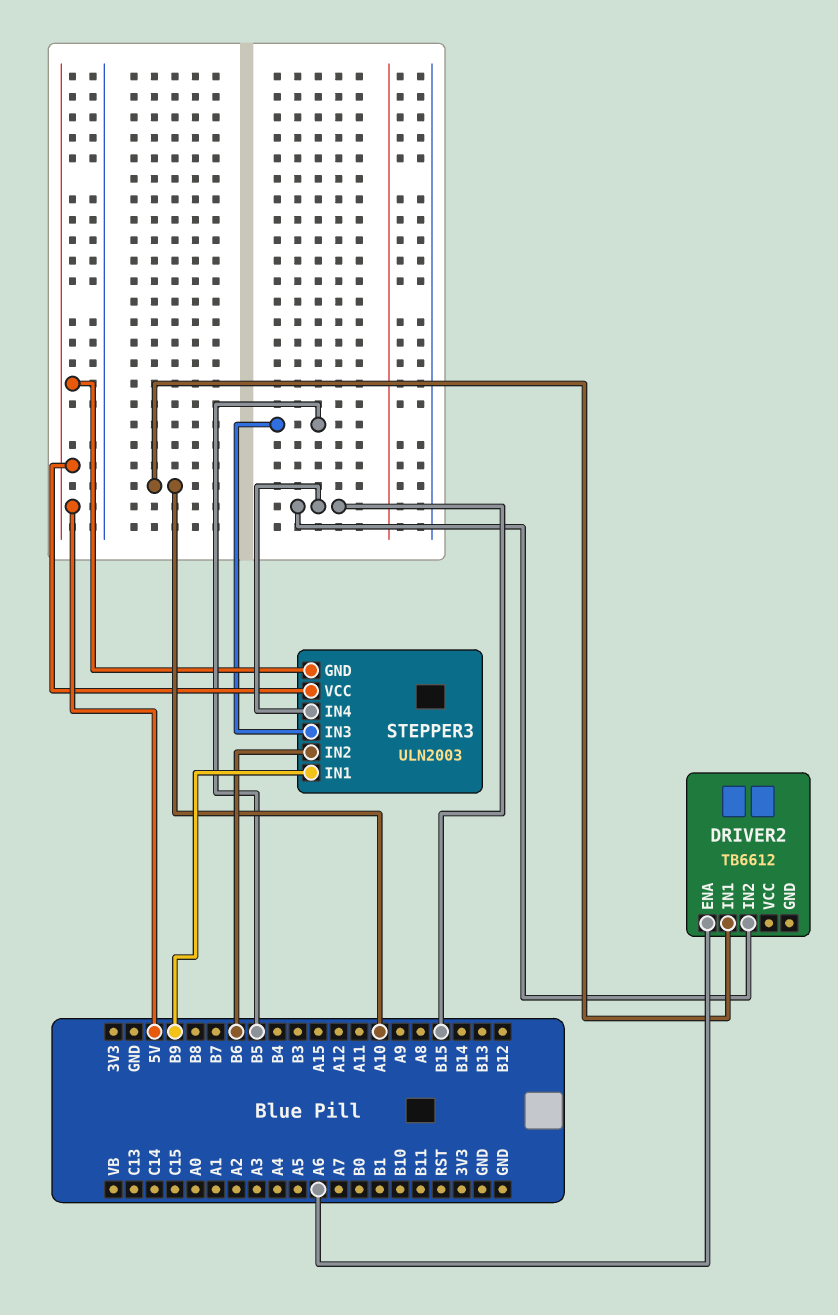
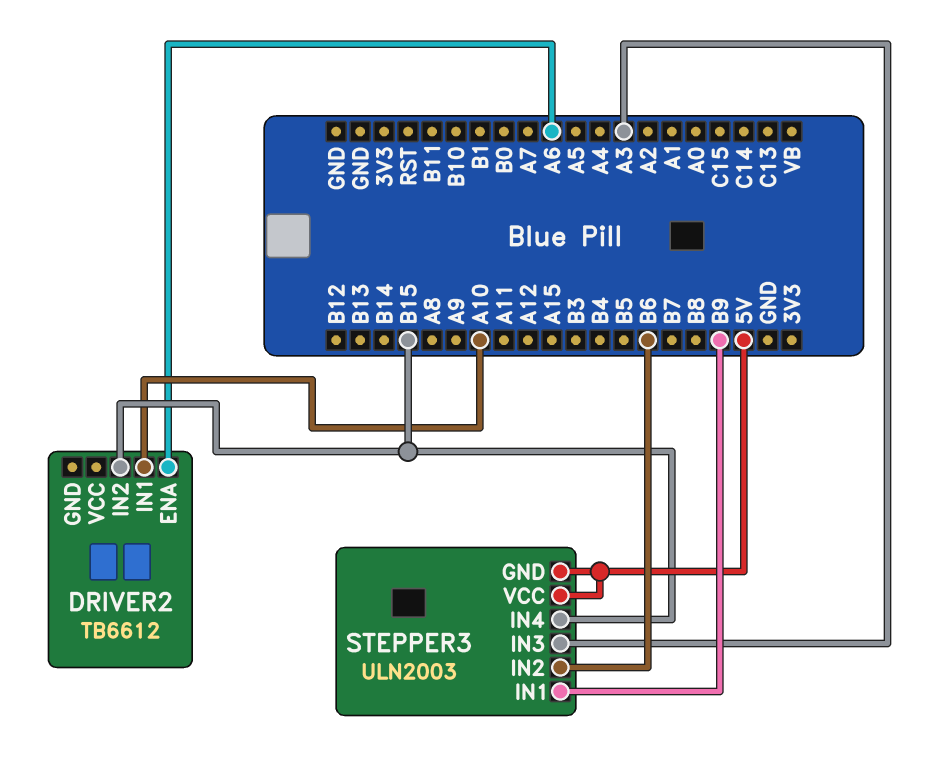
STEPPER3 pin IN3: B5 -> A3

